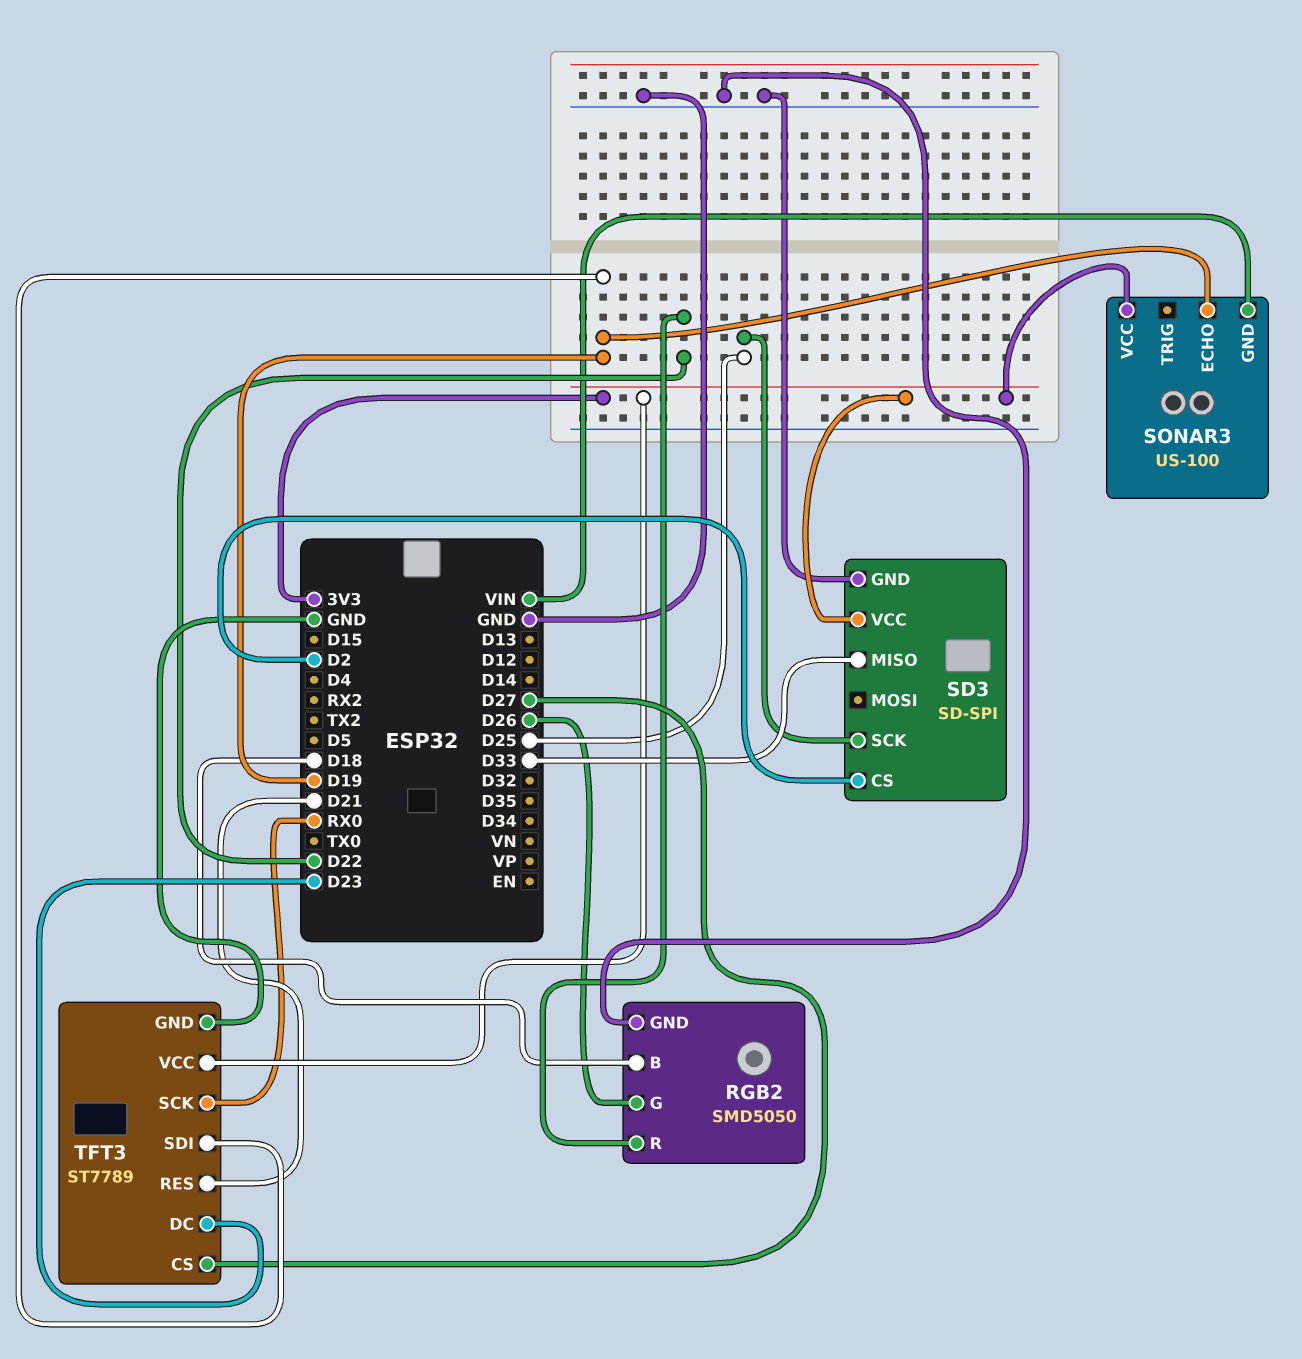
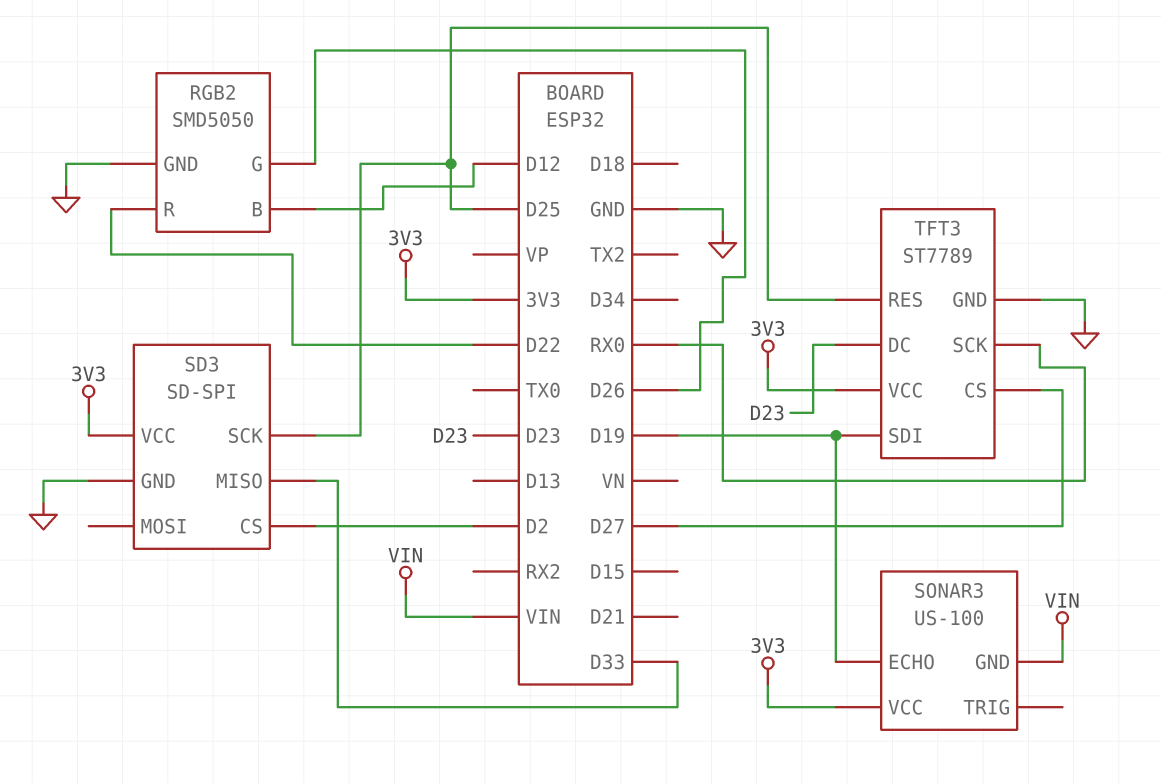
RGB2 pin B: D18 -> D12
TFT3 pin RES: D21 -> D25

